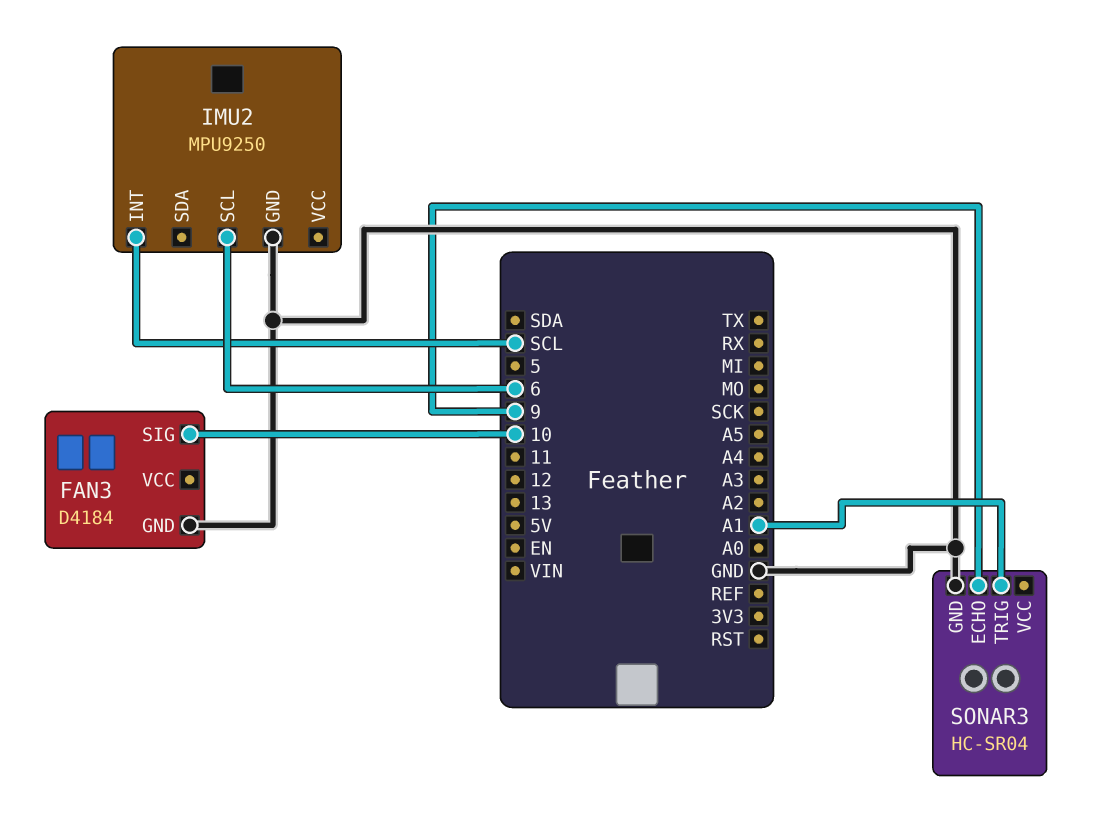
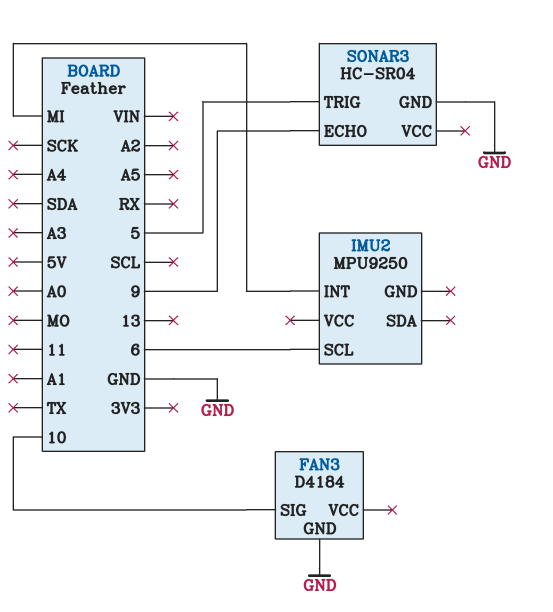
IMU2 pin GND: GND -> none
IMU2 pin INT: SCL -> MI
SONAR3 pin TRIG: A1 -> 5

